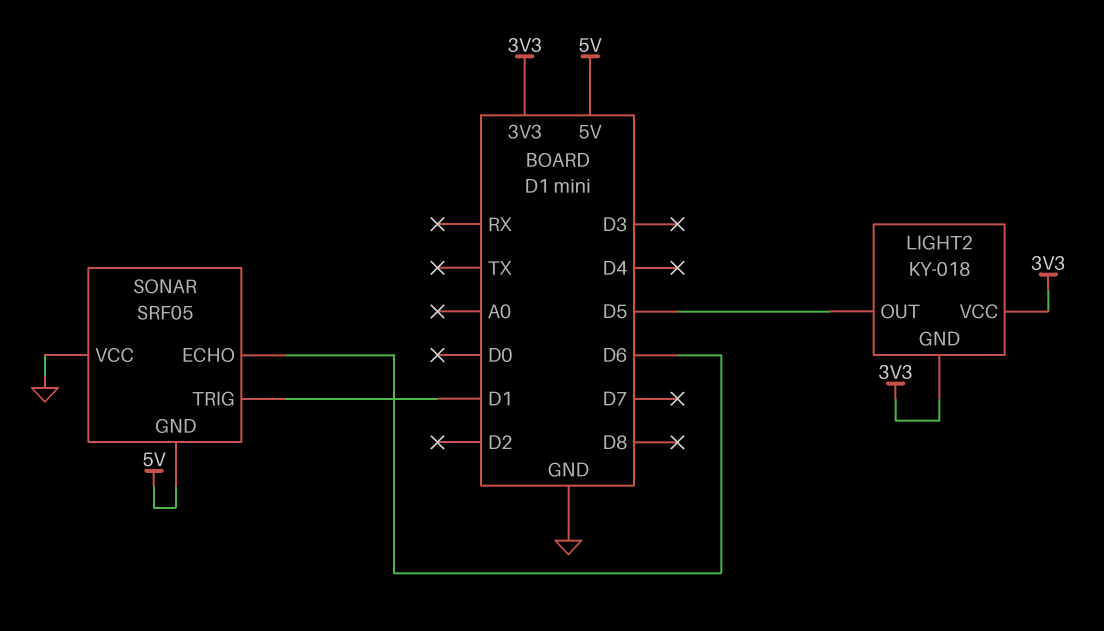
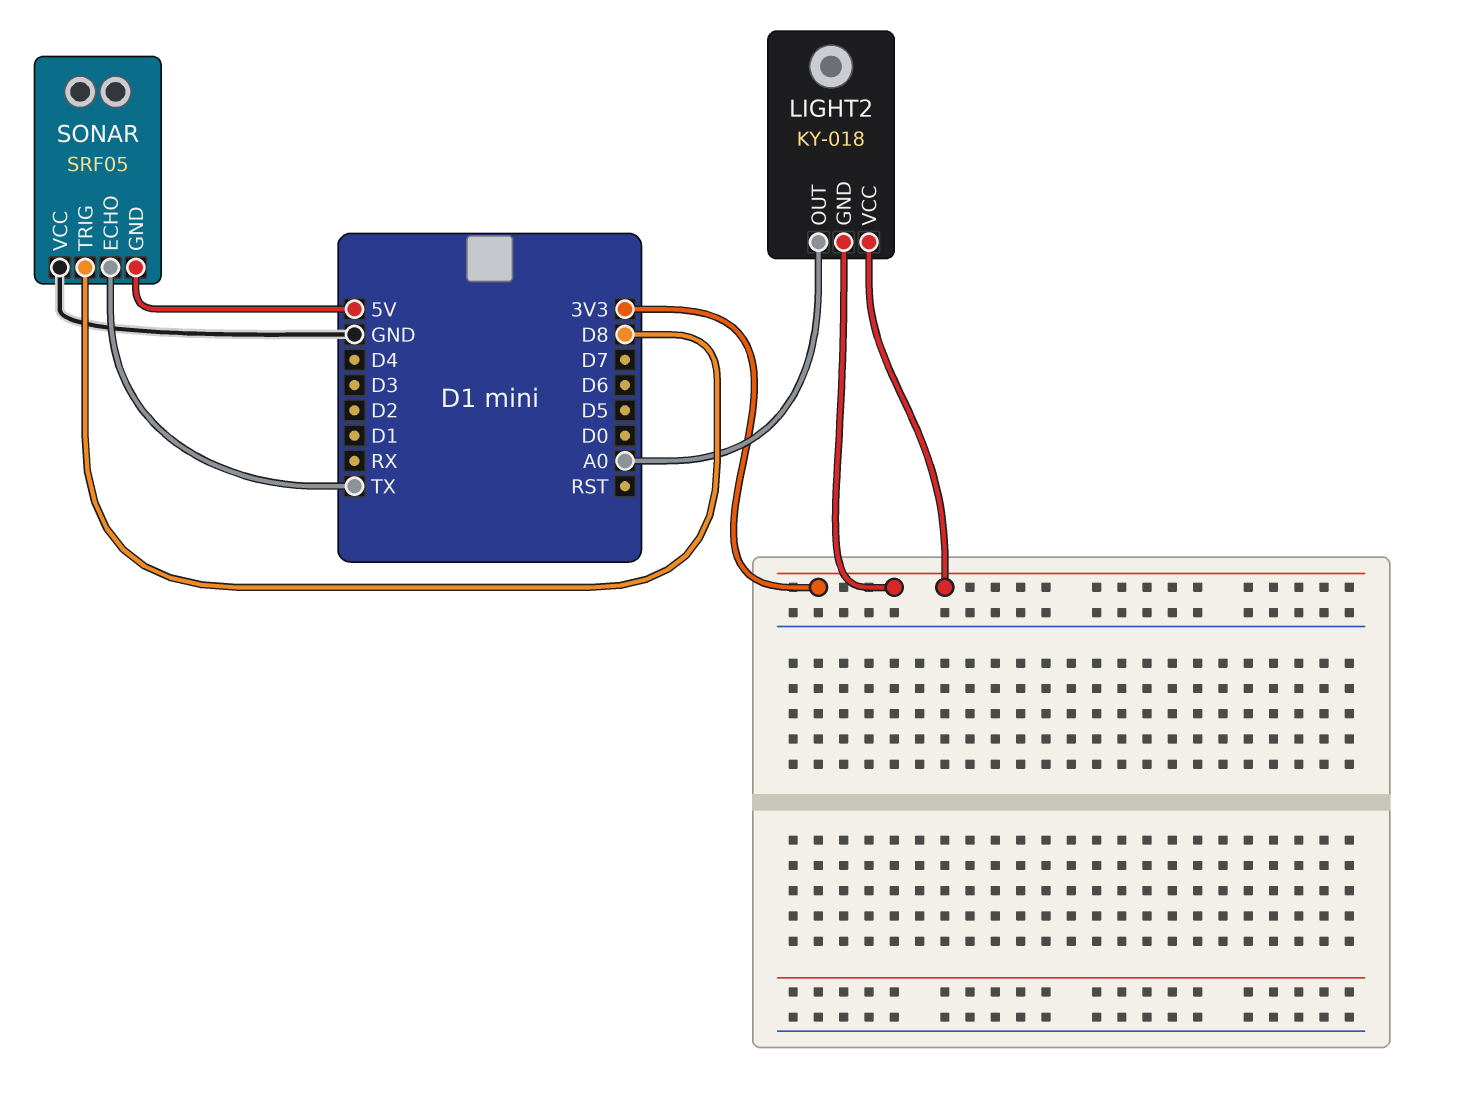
LIGHT2 pin OUT: D5 -> A0
SONAR pin ECHO: D6 -> TX
SONAR pin TRIG: D1 -> D8

